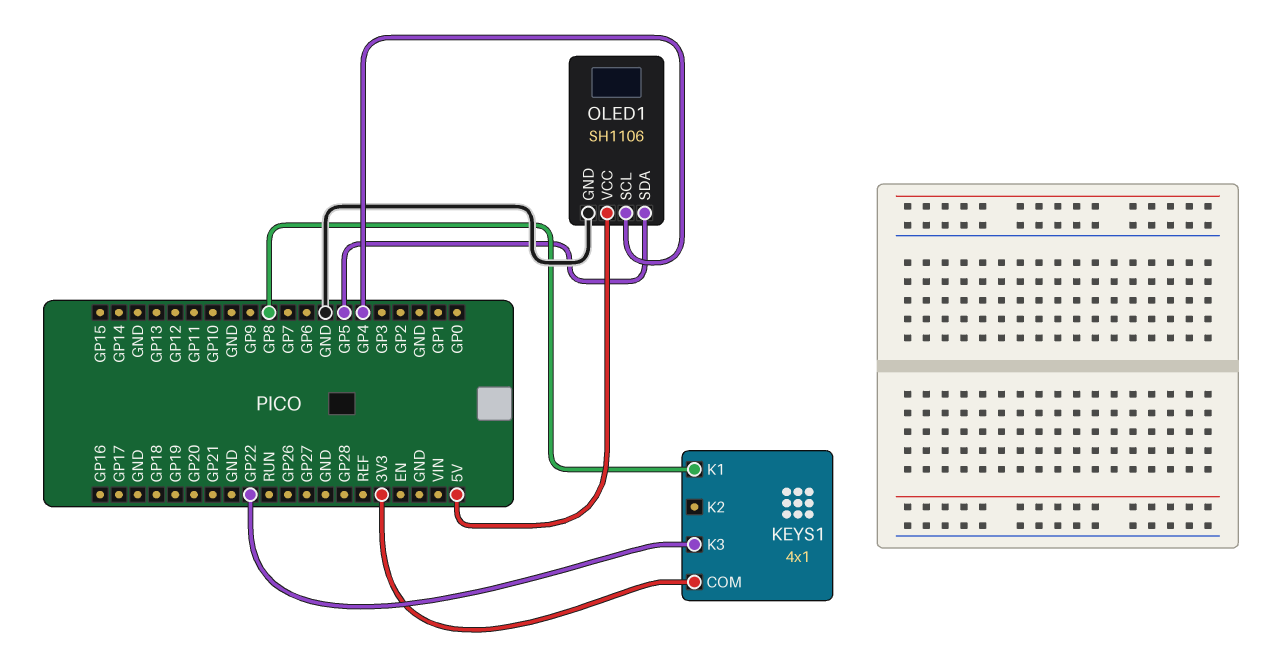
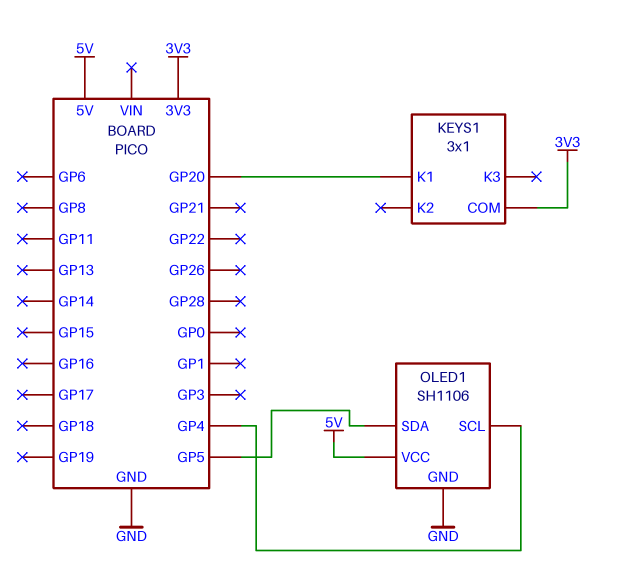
KEYS1: 4x1 -> 3x1
KEYS1 pin K1: GP8 -> GP20
KEYS1 pin K3: GP22 -> none

